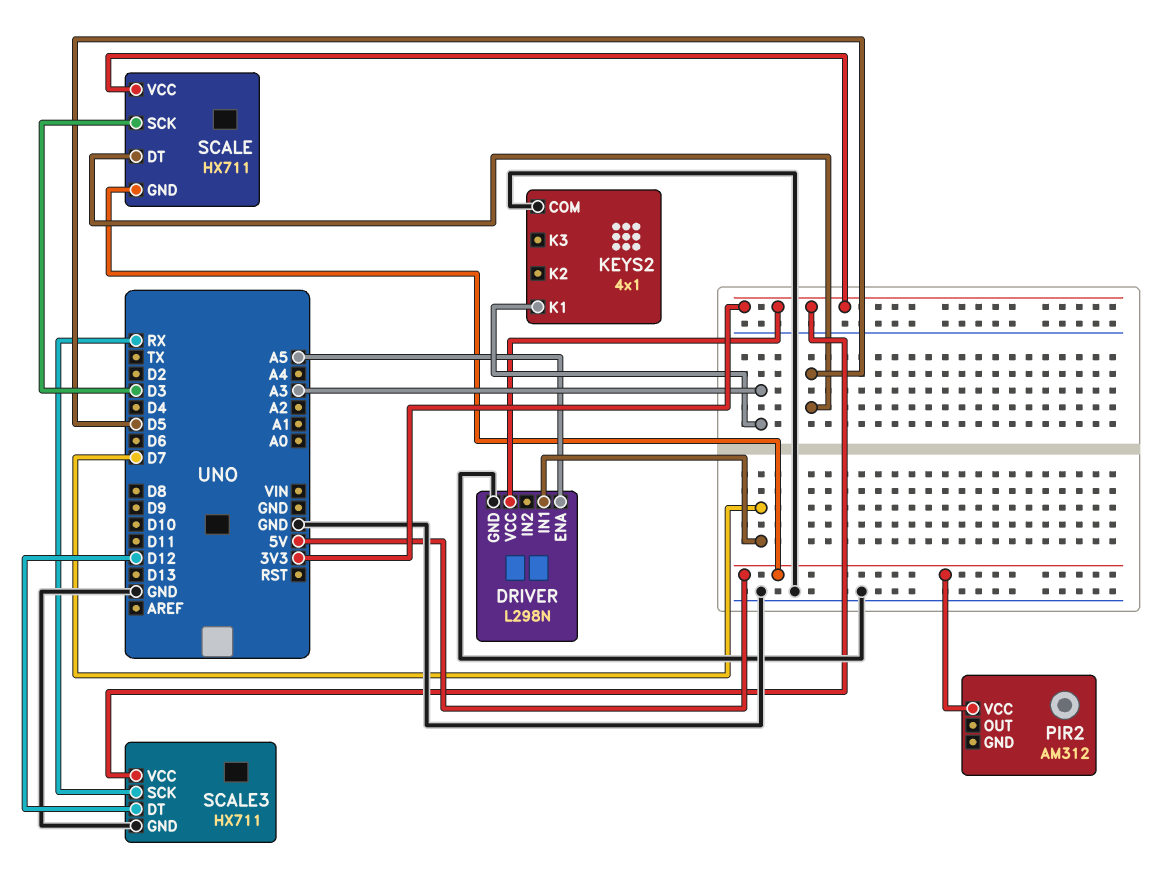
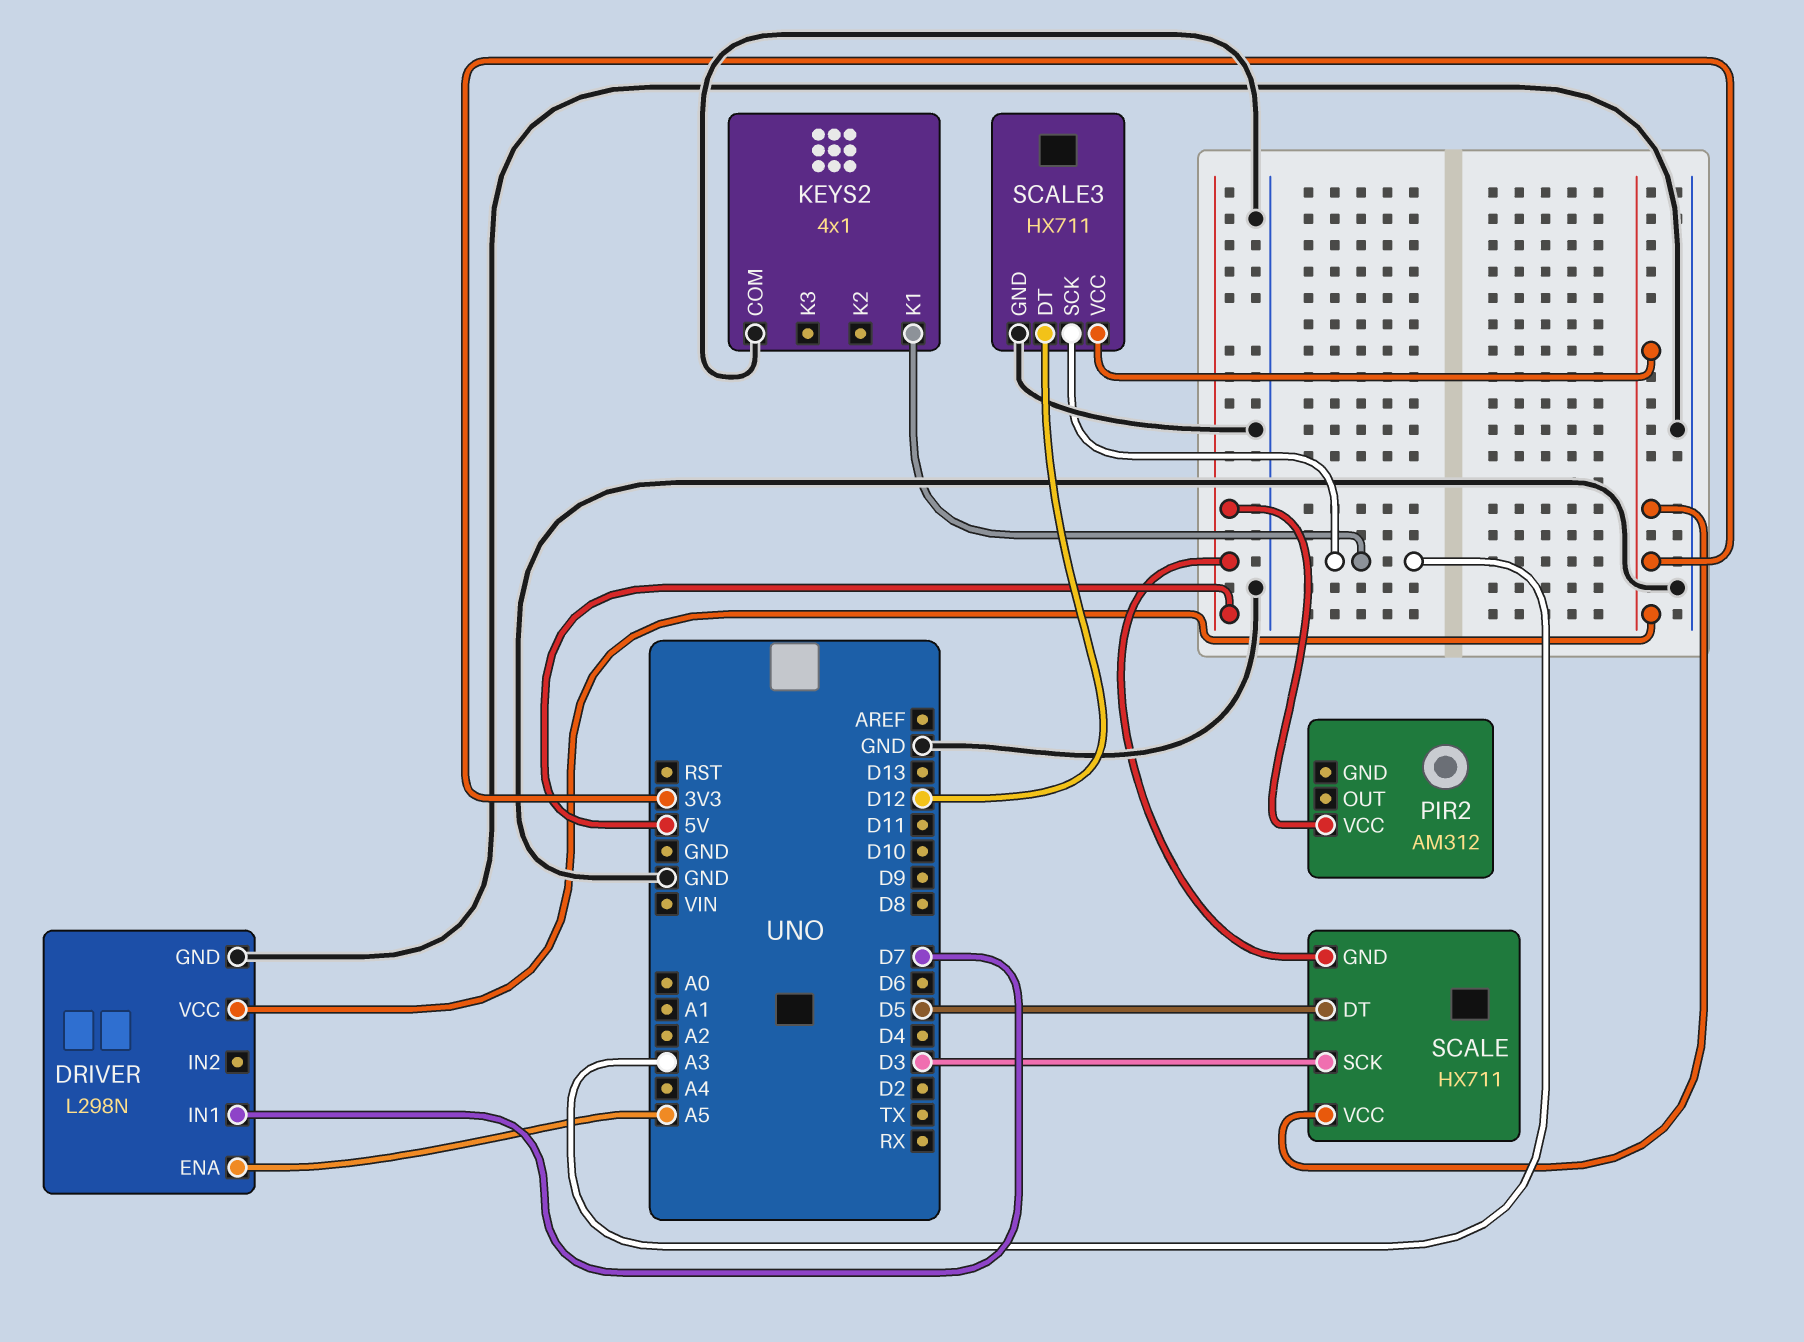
SCALE3 pin SCK: RX -> A3

